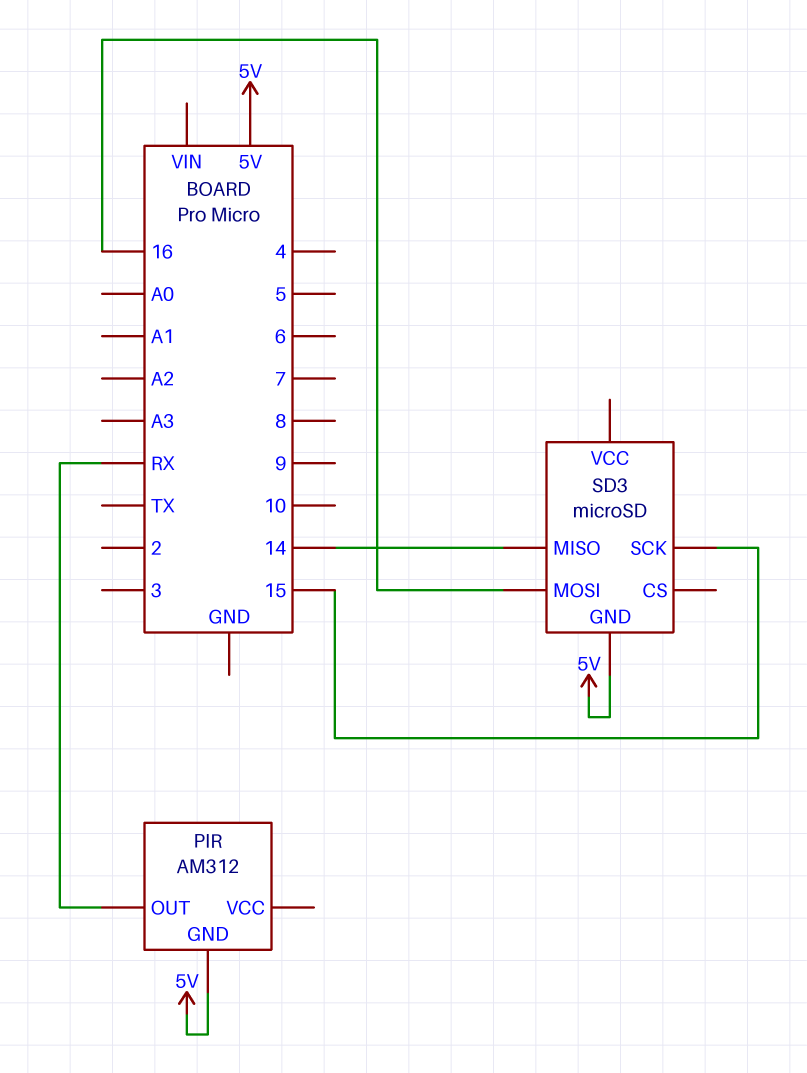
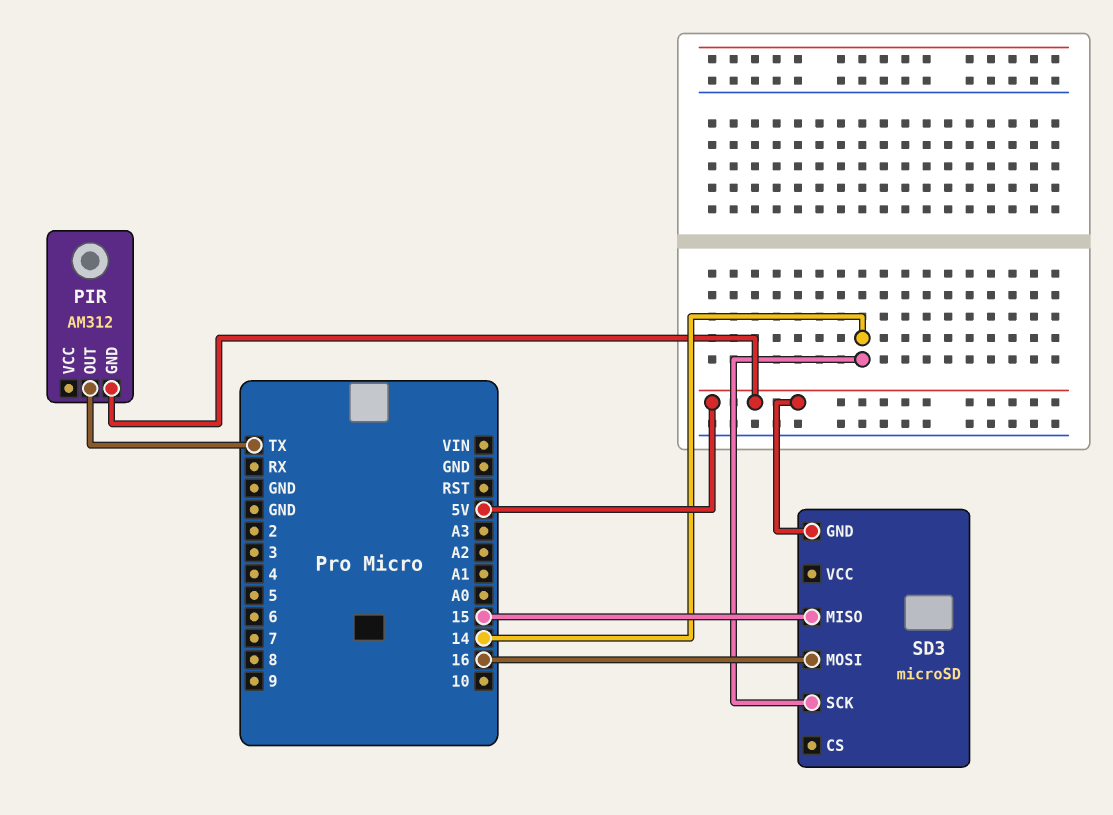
PIR pin OUT: RX -> TX
SD3 pin MISO: 14 -> 15
SD3 pin SCK: 15 -> 14

